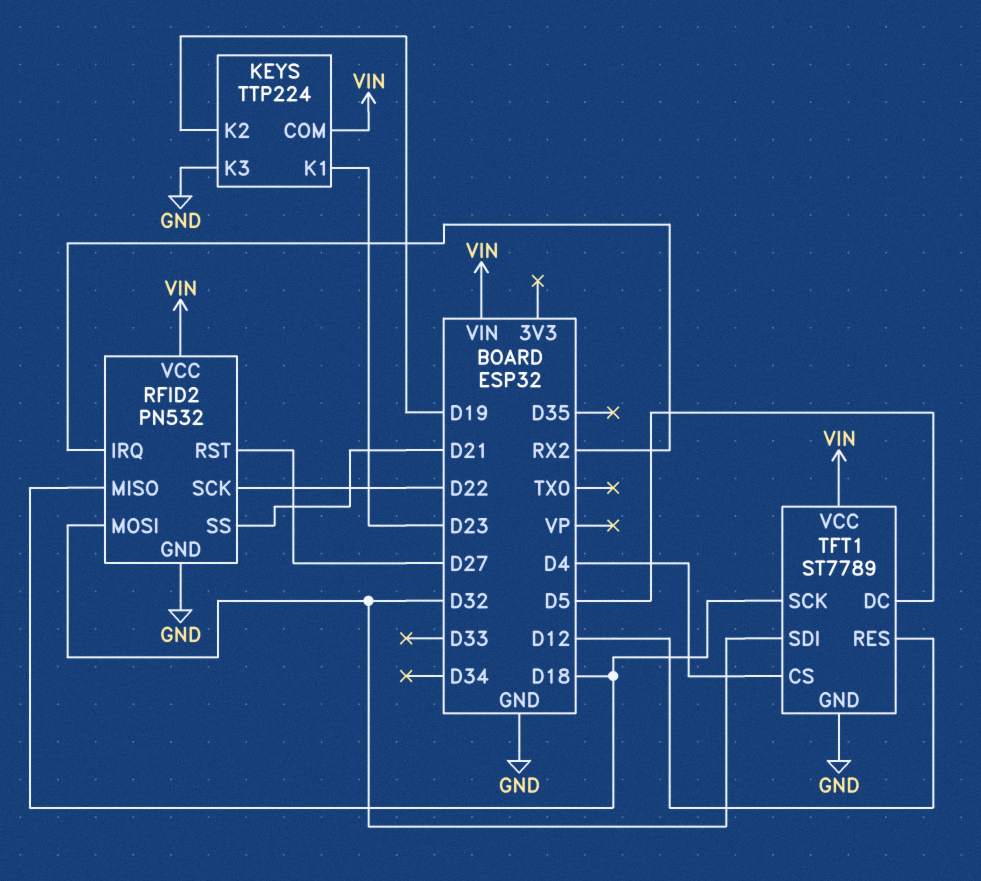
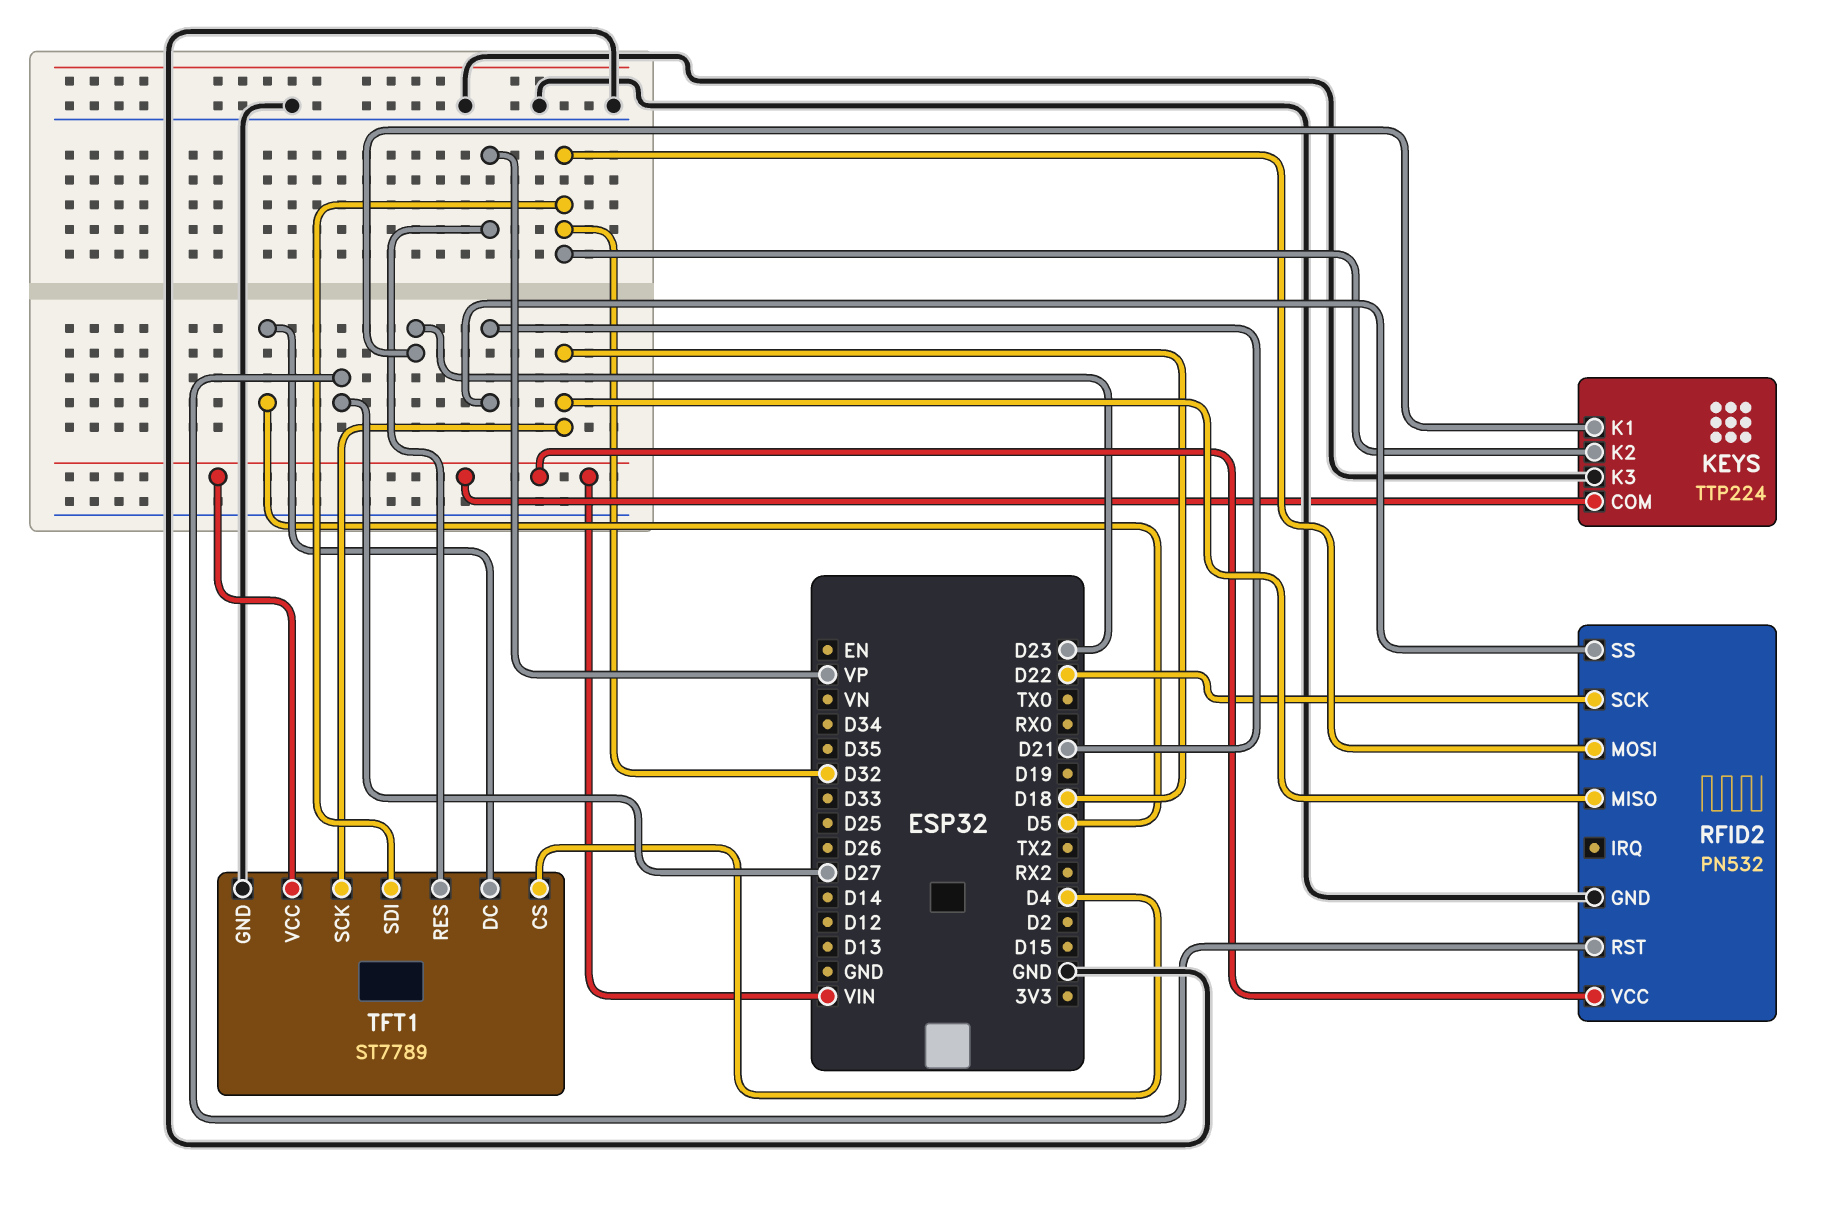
KEYS pin K2: D19 -> D32
RFID2 pin IRQ: RX2 -> none
TFT1 pin RES: D12 -> VP

